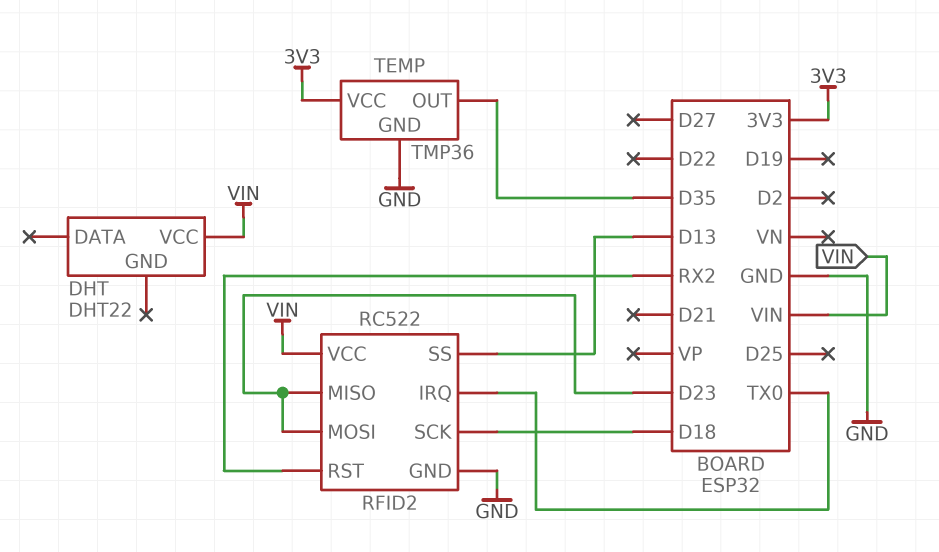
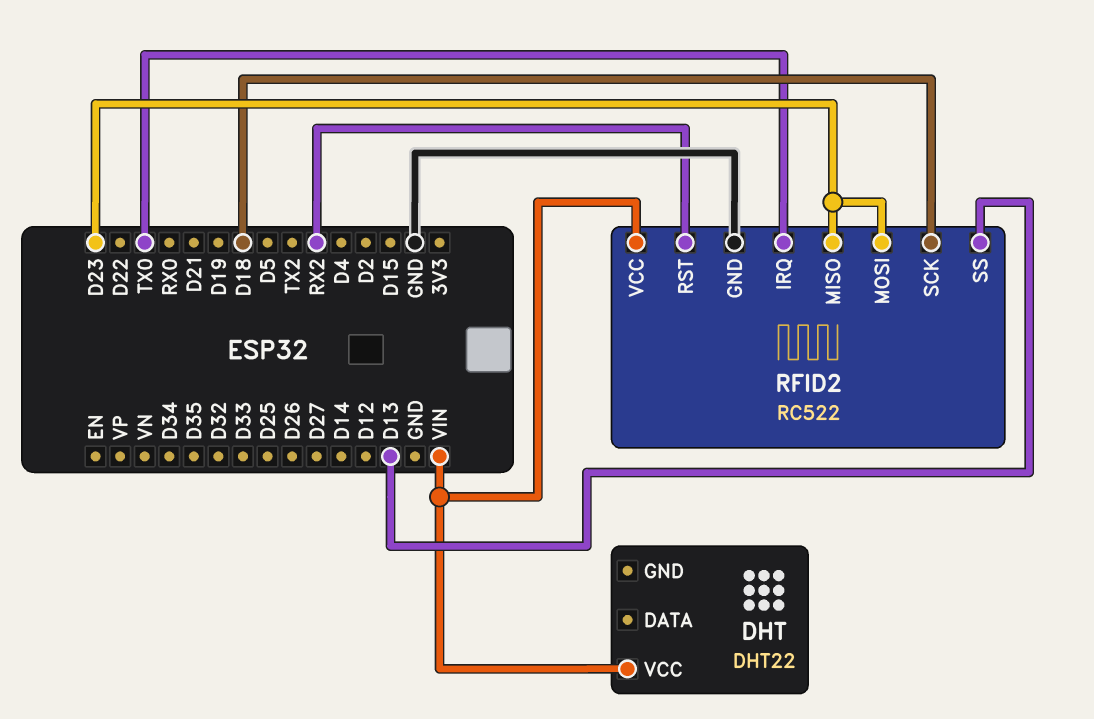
TEMP: TMP36 -> none
TEMP pin GND: GND -> none
TEMP pin OUT: D35 -> none
TEMP pin VCC: 3V3 -> none

